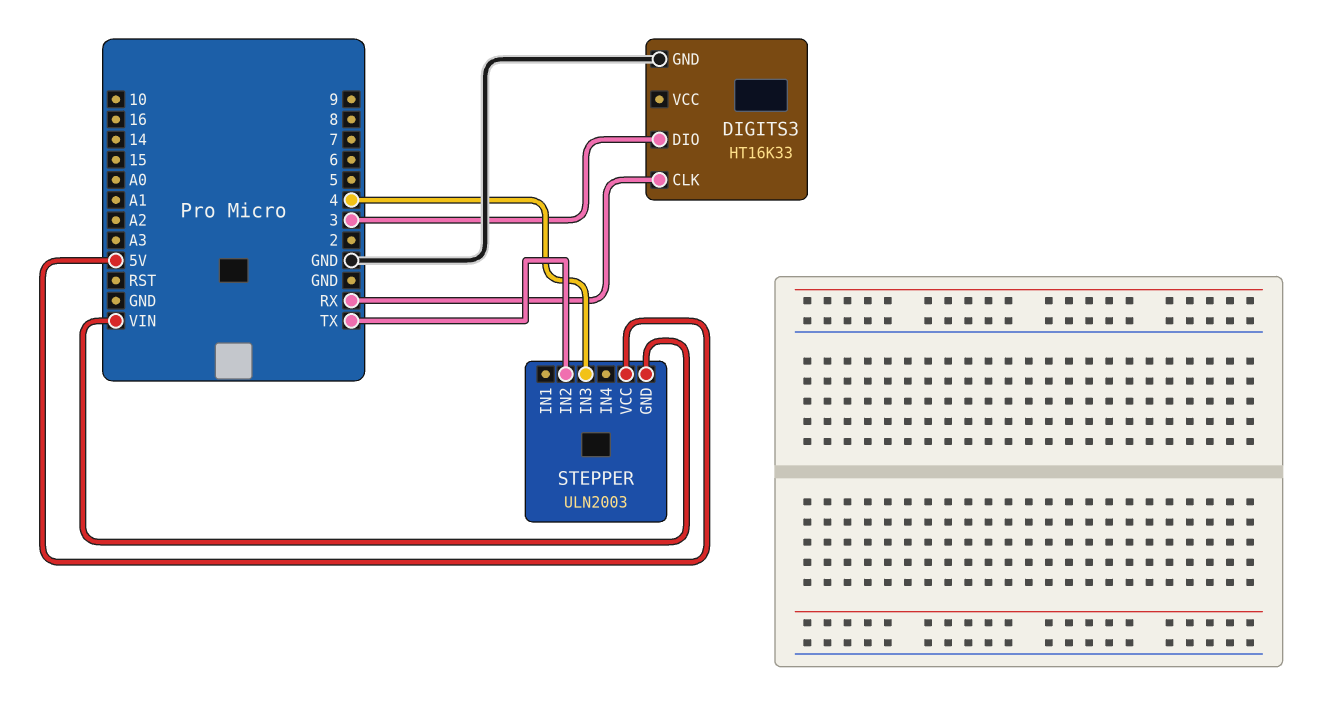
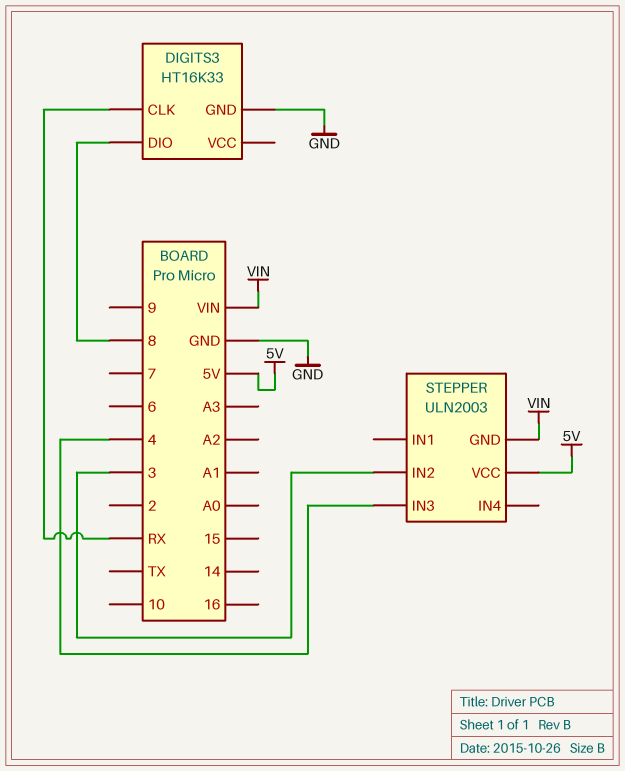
DIGITS3 pin DIO: 3 -> 8
STEPPER pin IN2: TX -> 3

